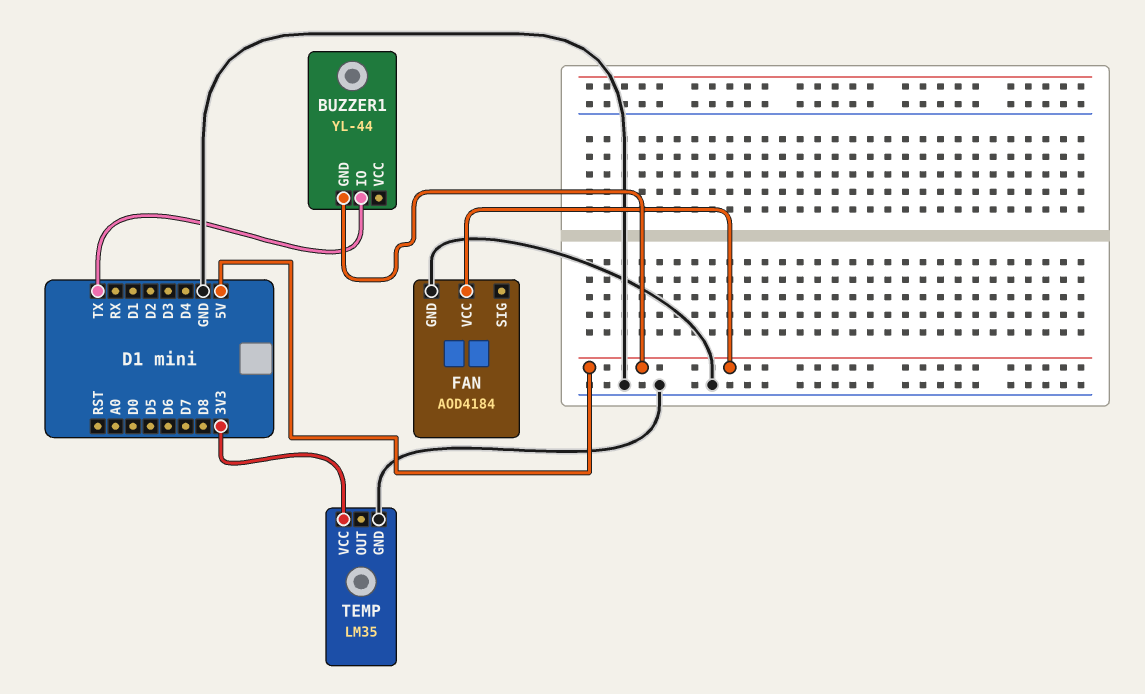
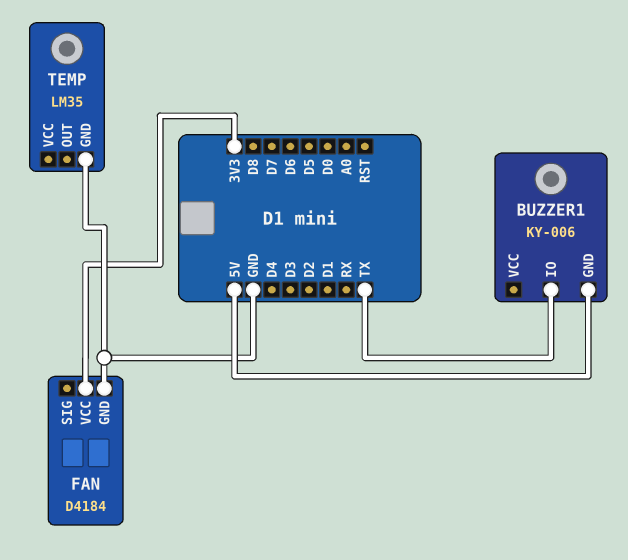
BUZZER1: YL-44 -> KY-006
FAN: AOD4184 -> D4184
FAN pin VCC: 5V -> 3V3
TEMP pin VCC: 3V3 -> none

